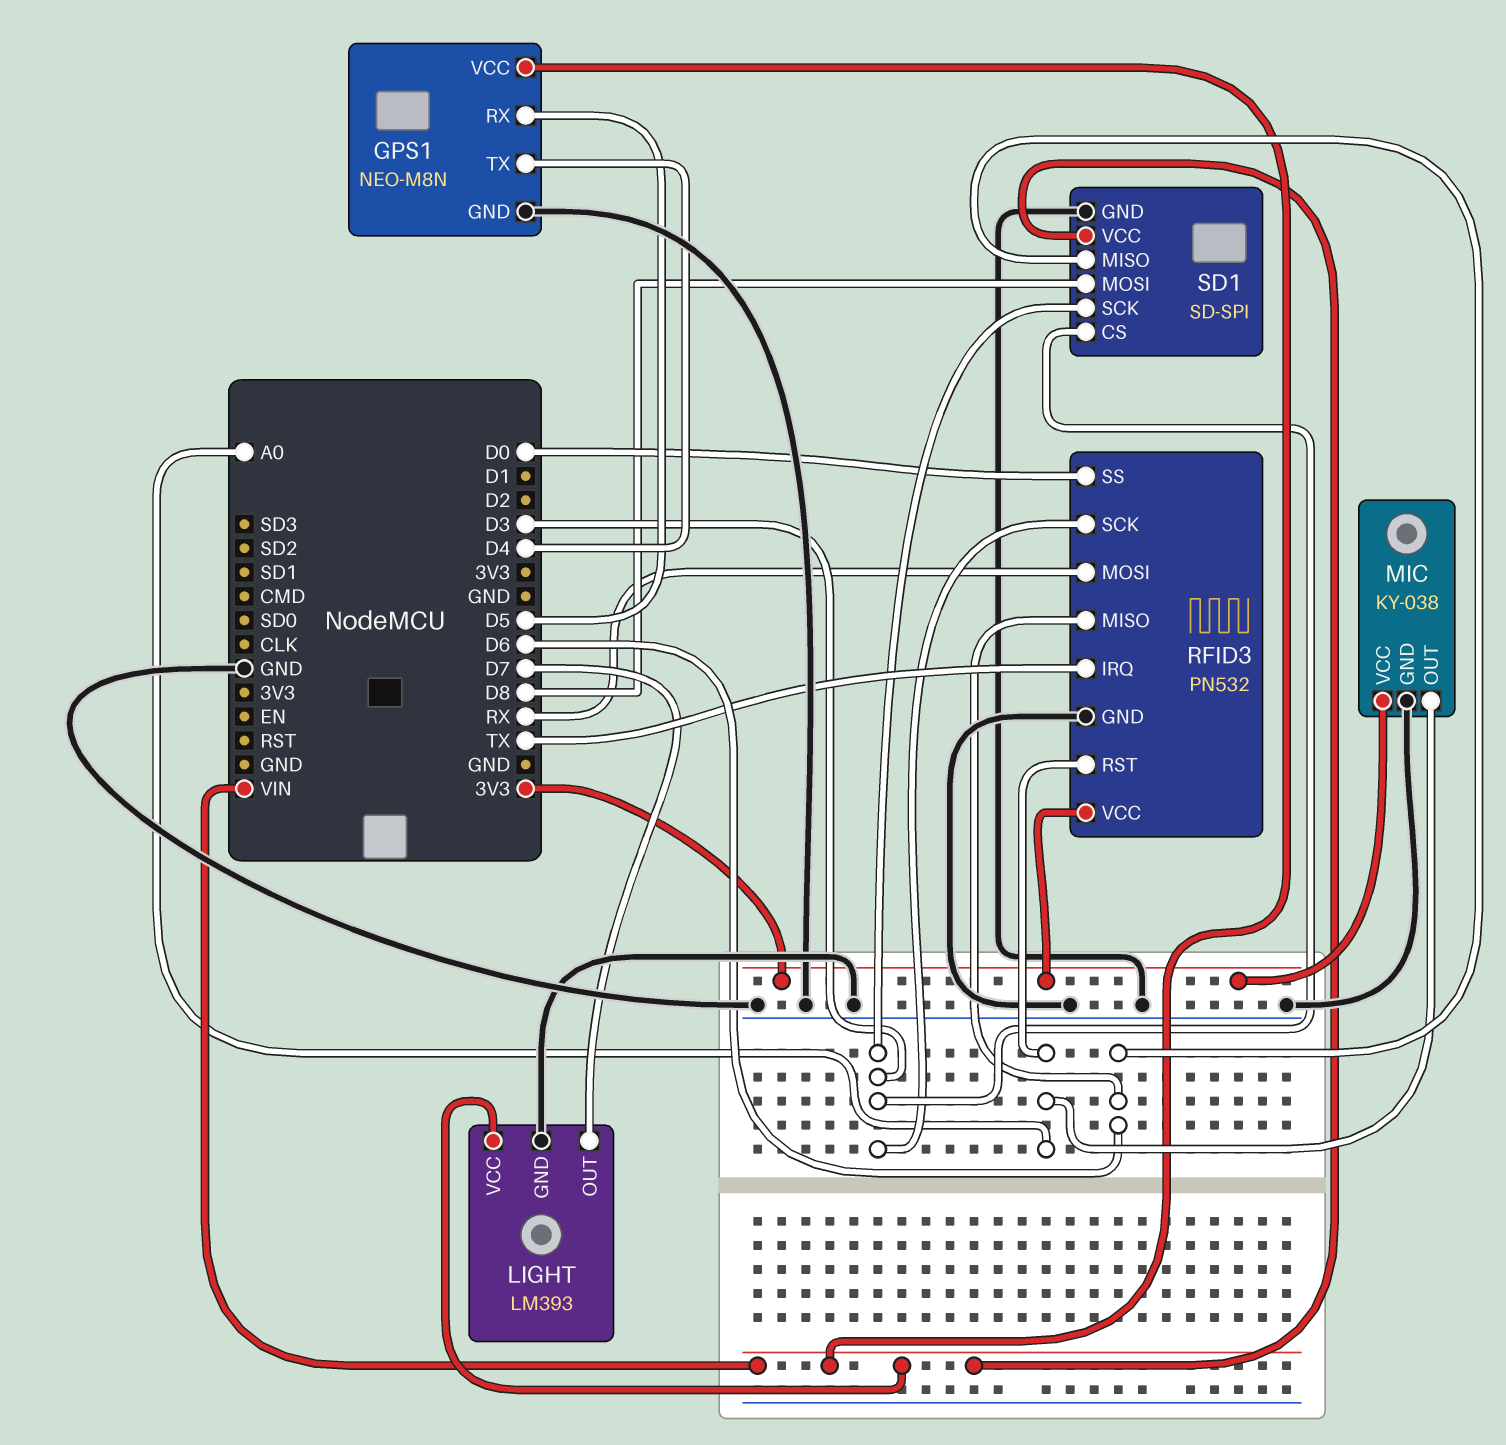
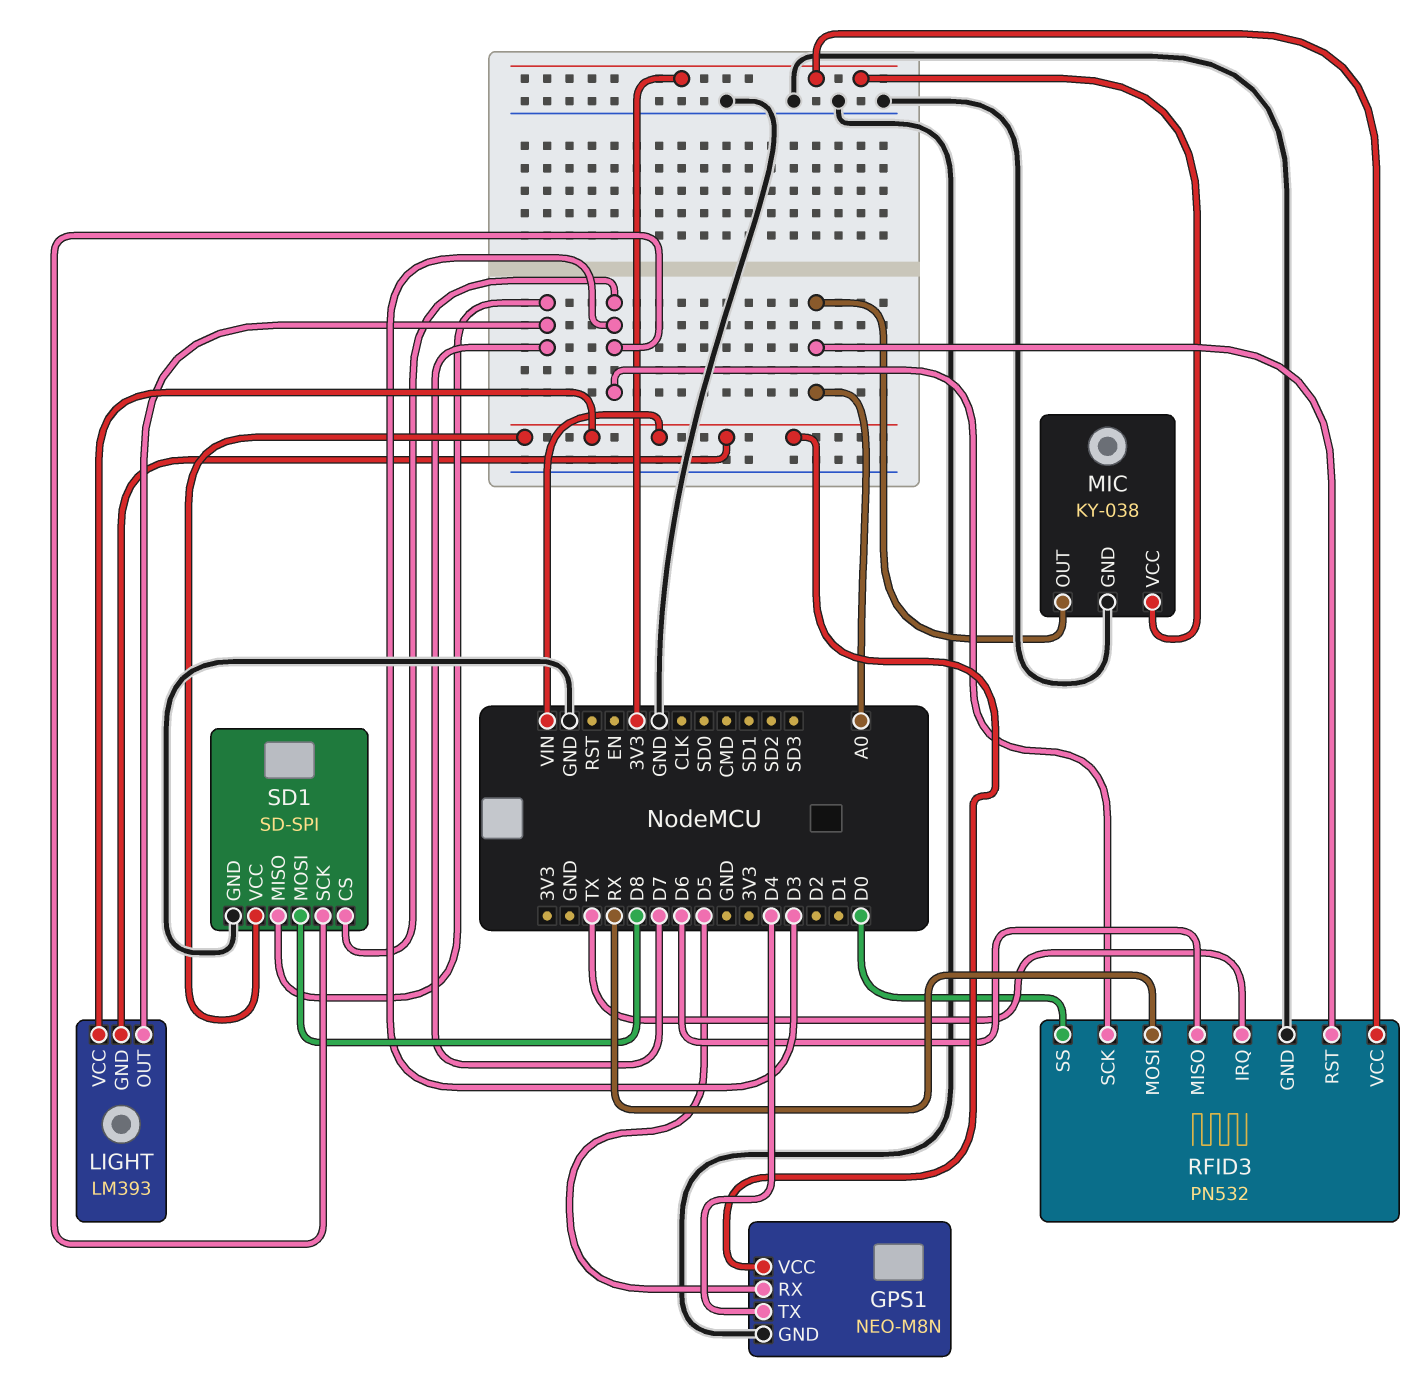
LIGHT pin GND: GND -> VIN
SD1 pin MISO: D6 -> D7

